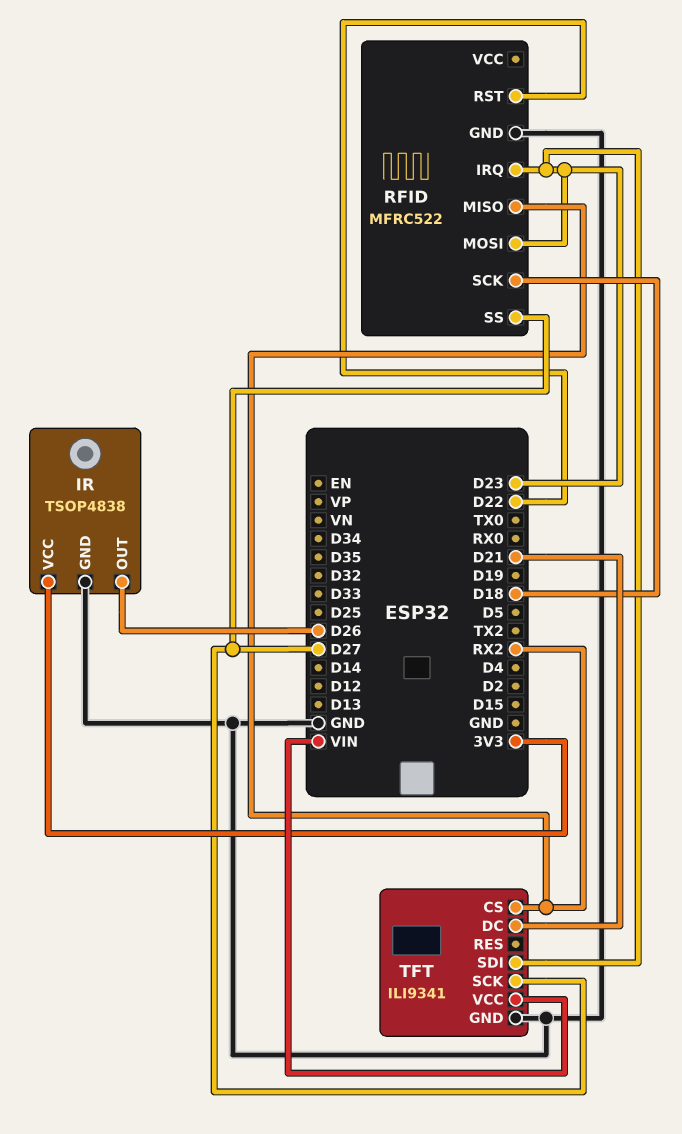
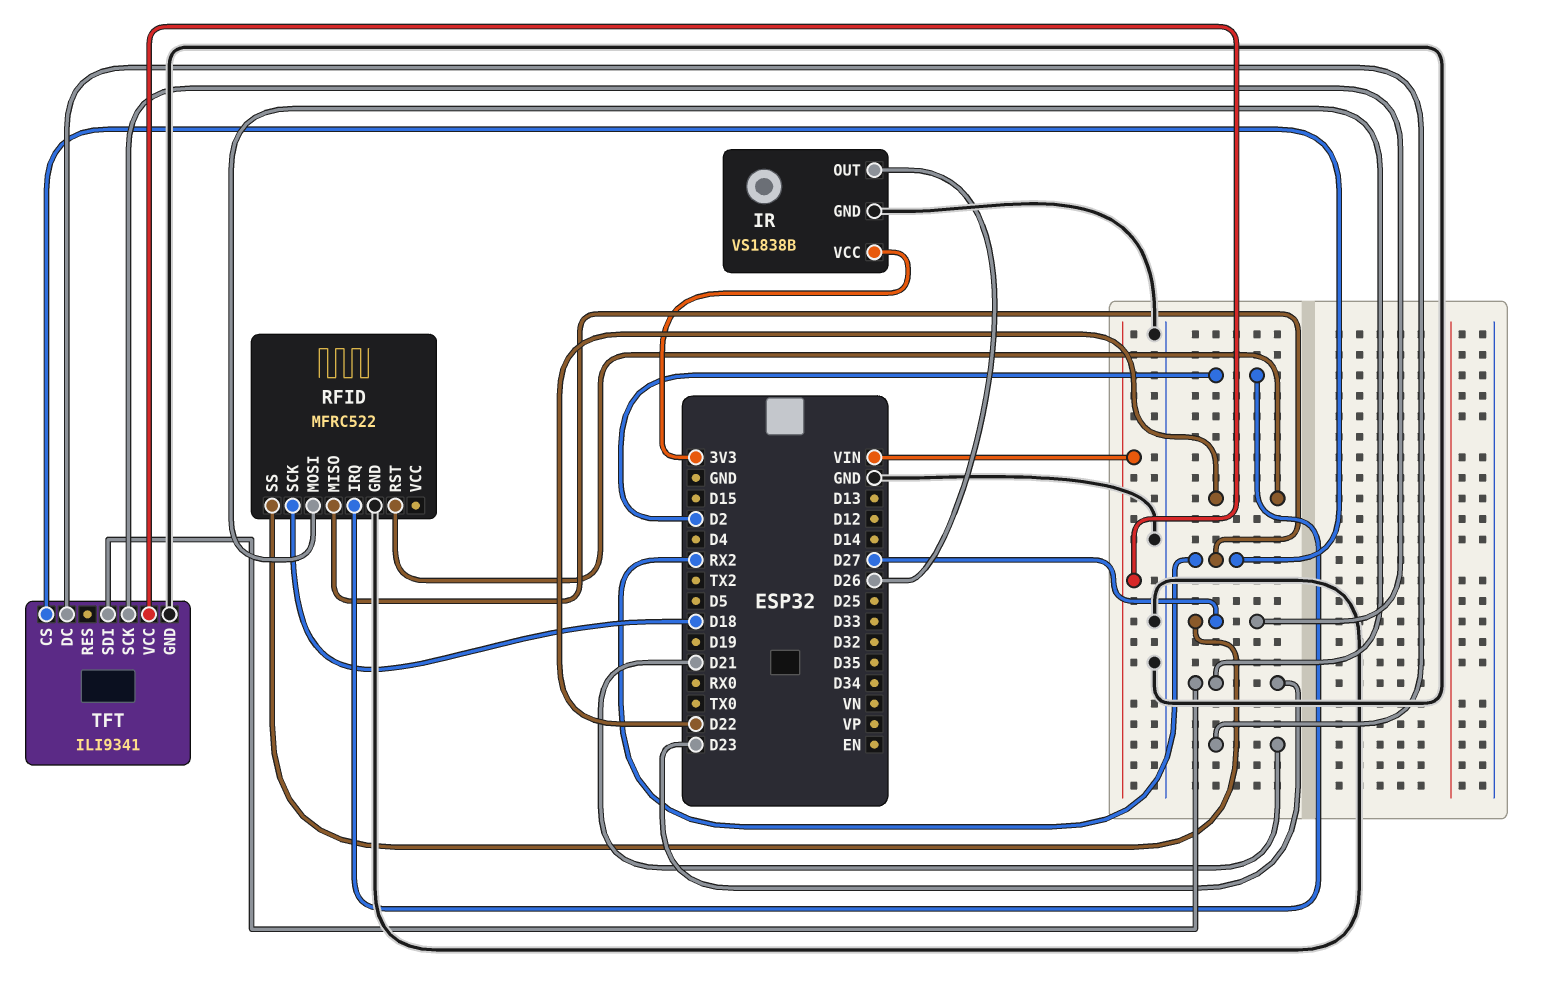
IR: TSOP4838 -> VS1838B
RFID pin IRQ: D23 -> D2

